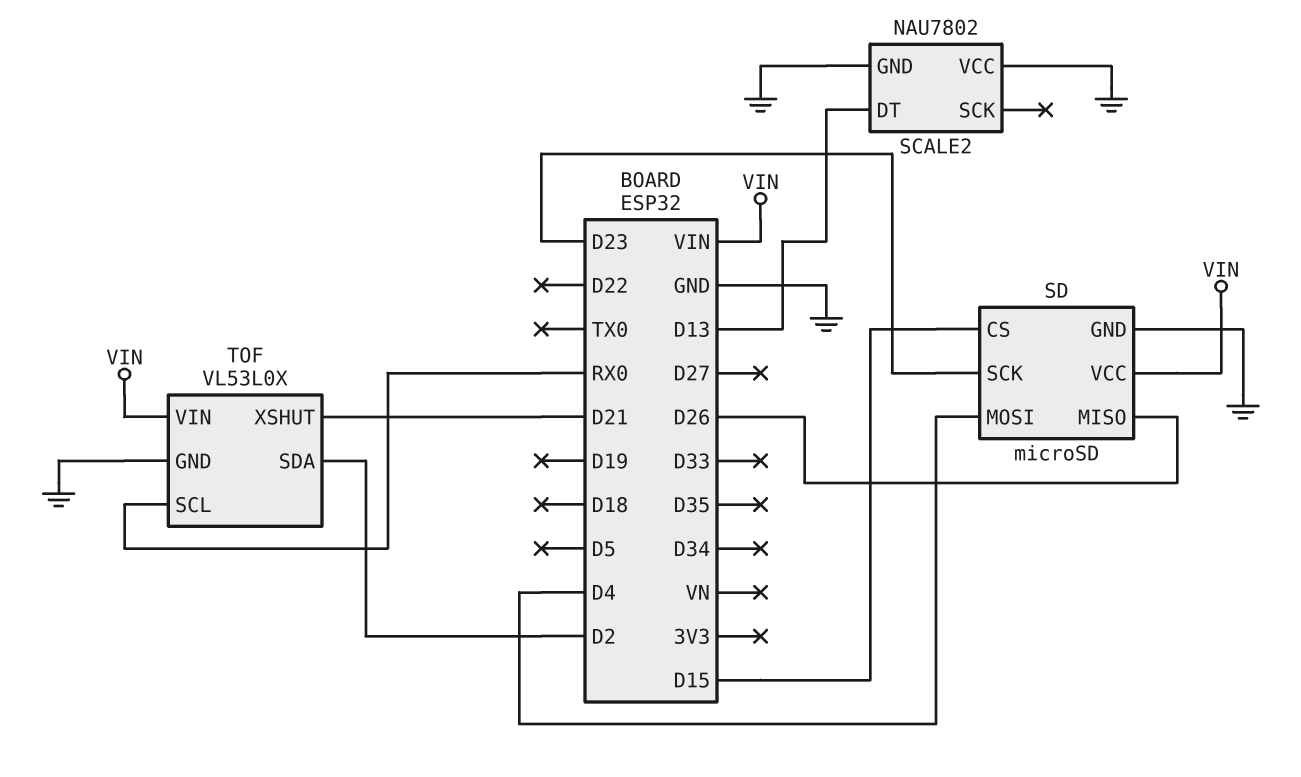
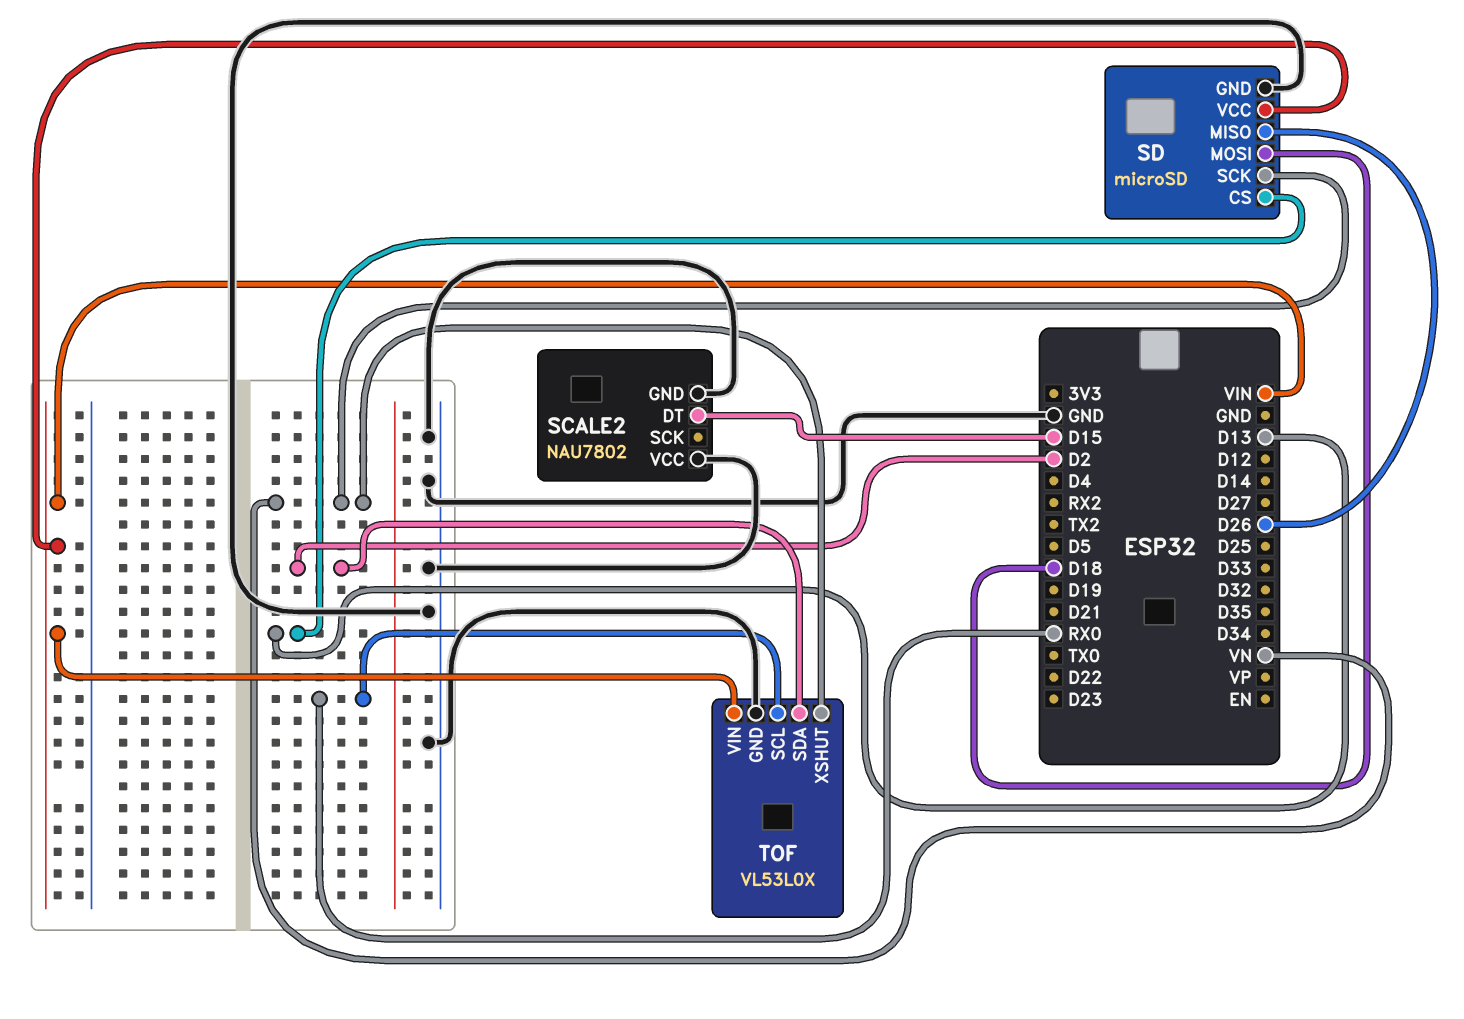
SCALE2 pin DT: D13 -> D15
SD pin CS: D15 -> D13
SD pin MOSI: D4 -> D18
SD pin SCK: D23 -> VN
TOF pin XSHUT: D21 -> VN

